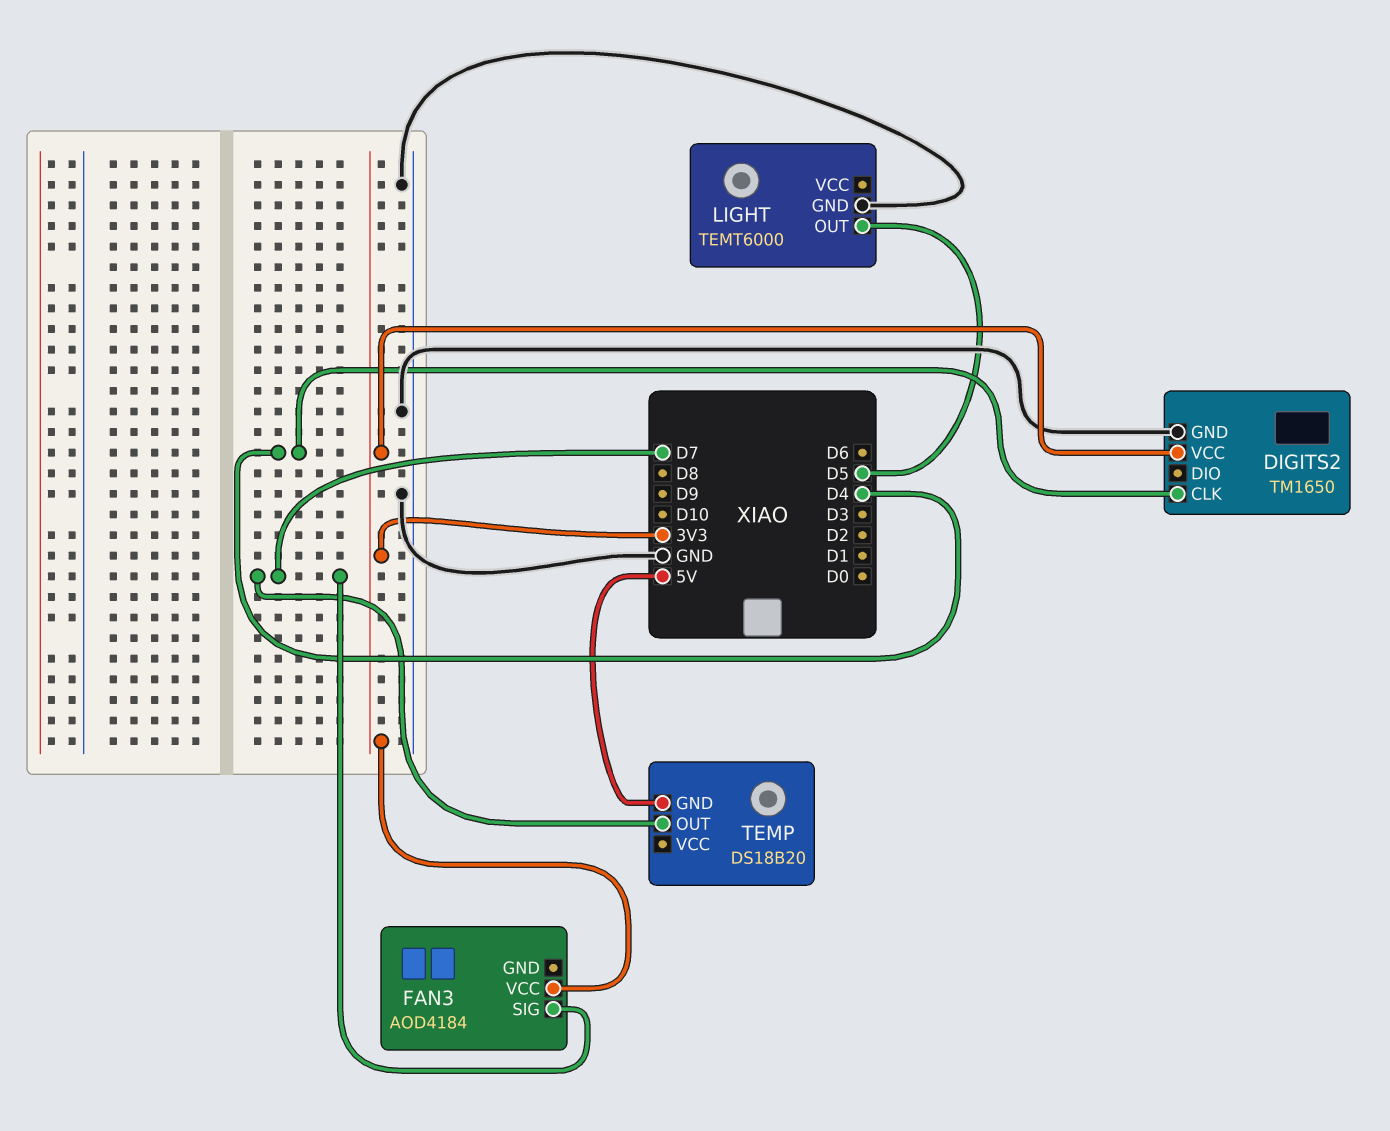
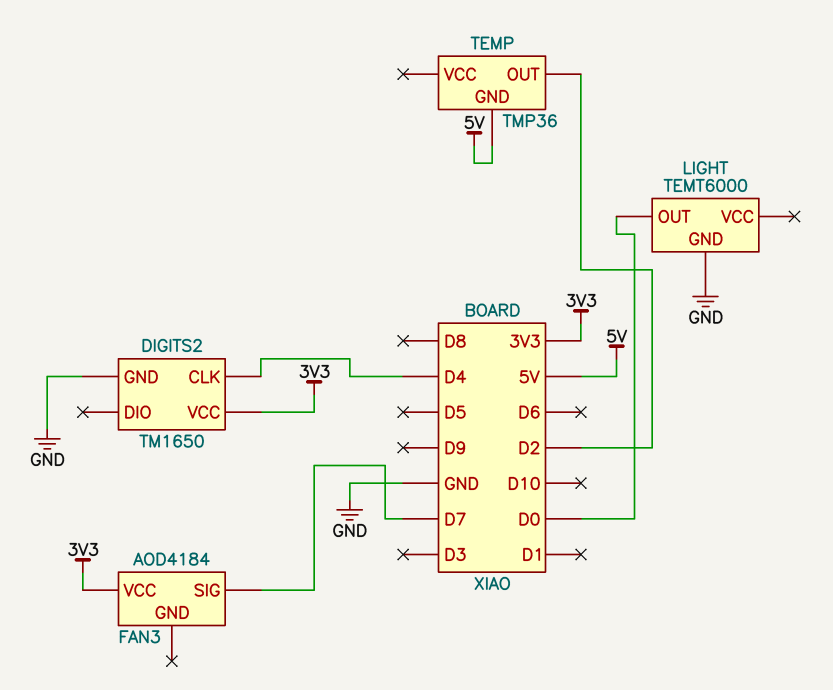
LIGHT pin OUT: D5 -> D0
TEMP: DS18B20 -> TMP36
TEMP pin OUT: D7 -> D2

